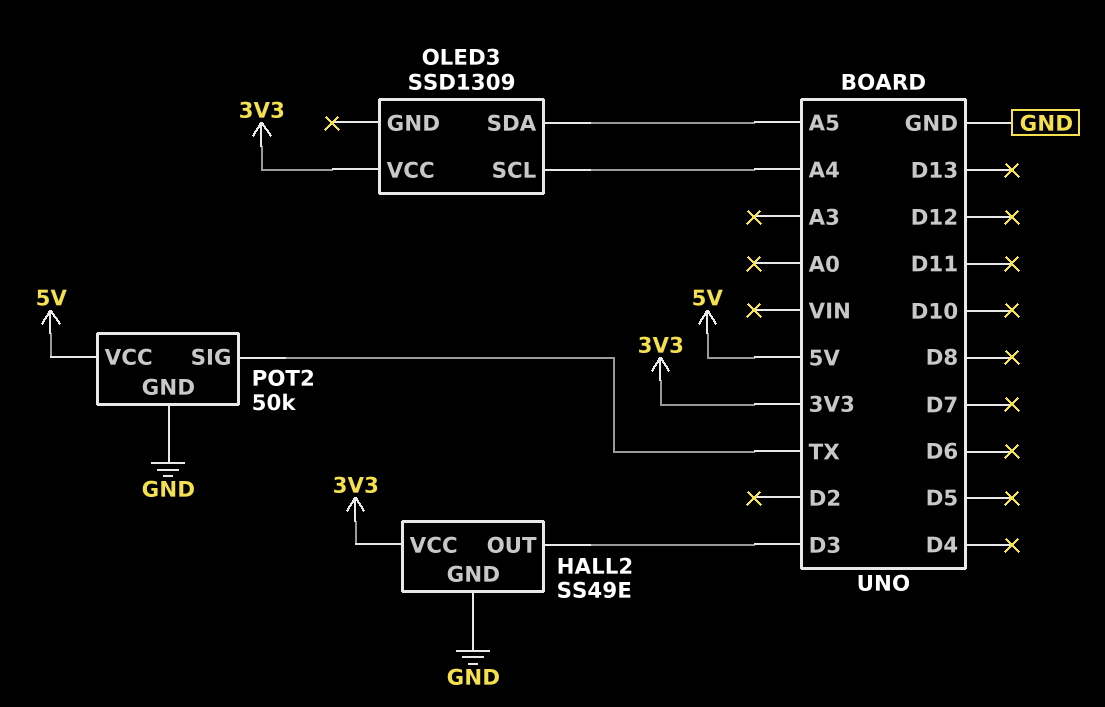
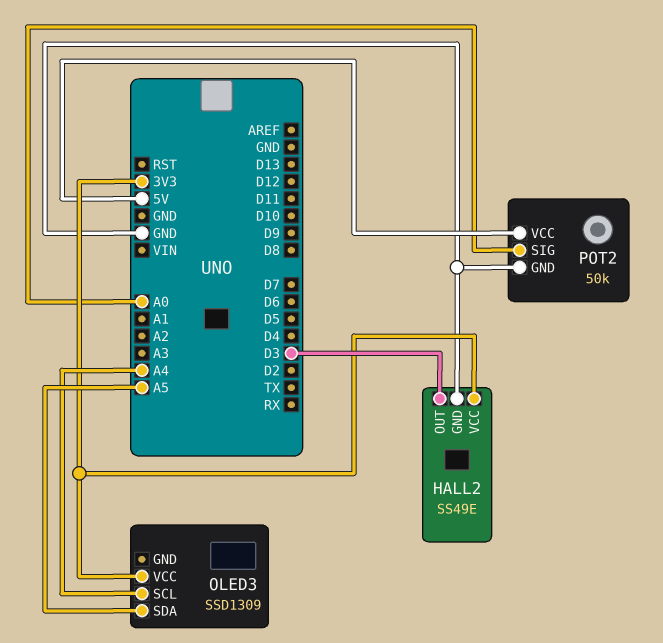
POT2 pin SIG: TX -> A0

